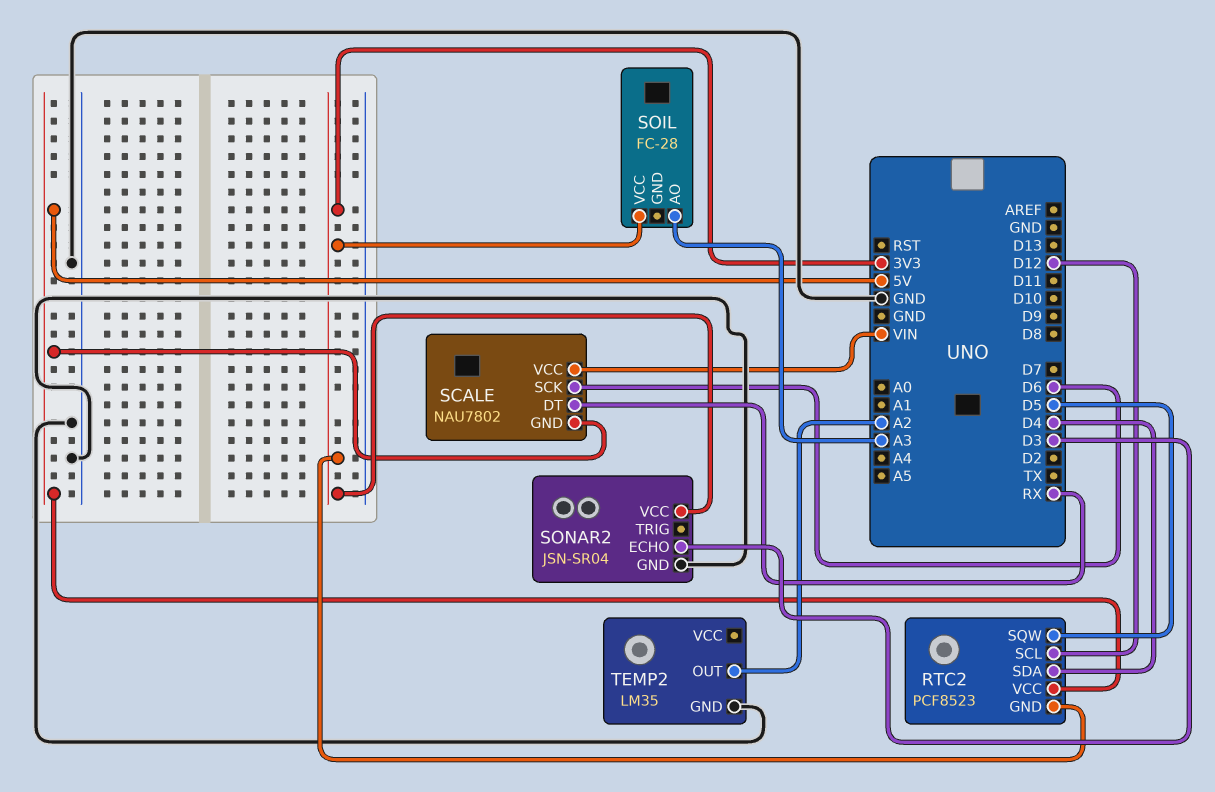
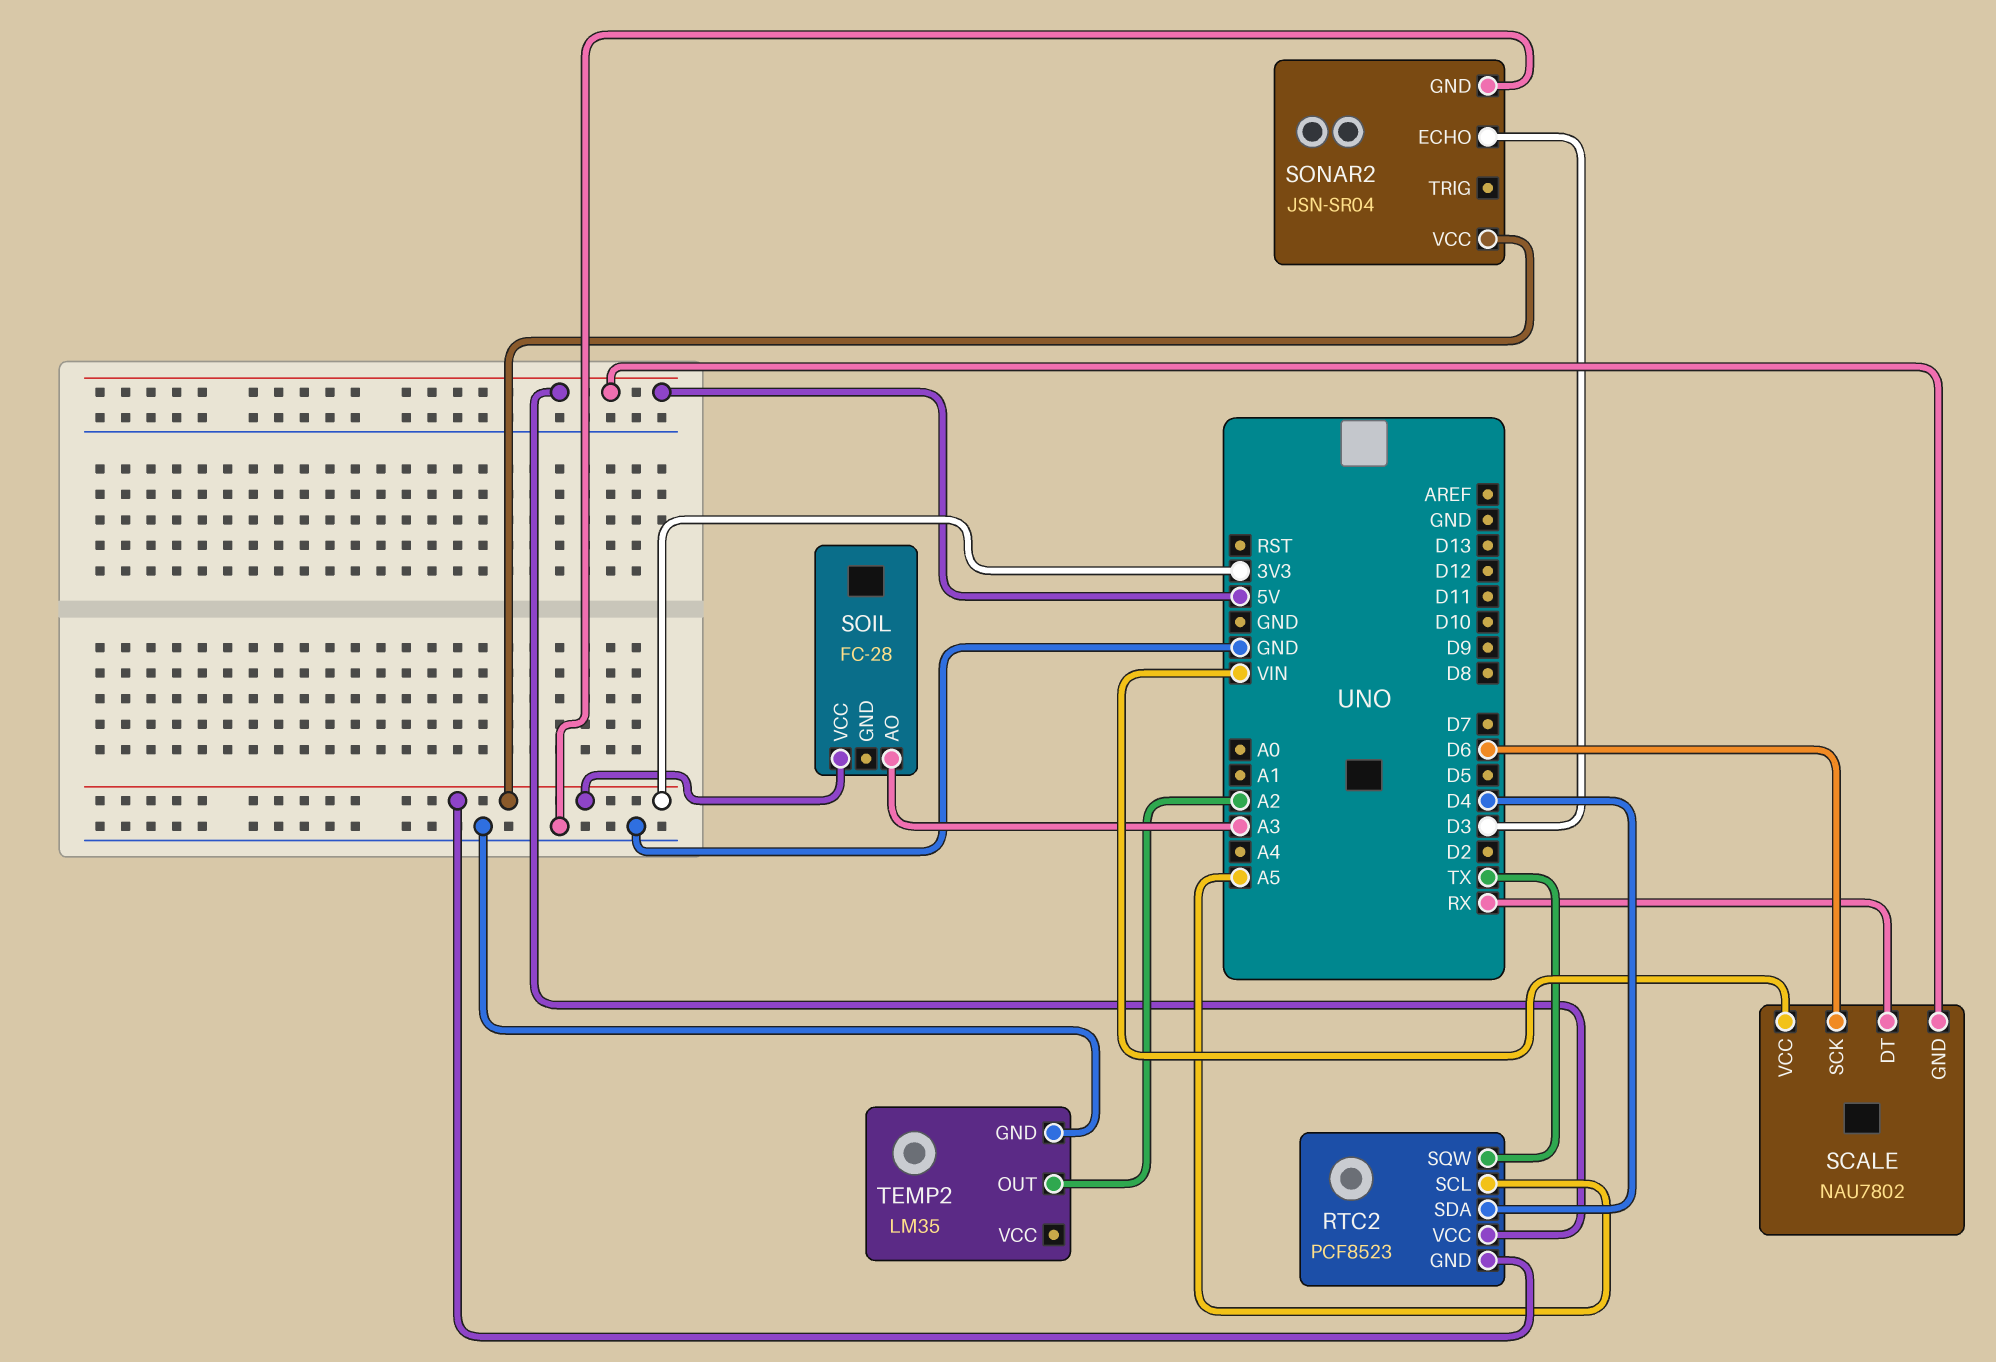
RTC2 pin SCL: D12 -> A5
RTC2 pin SQW: D5 -> TX

